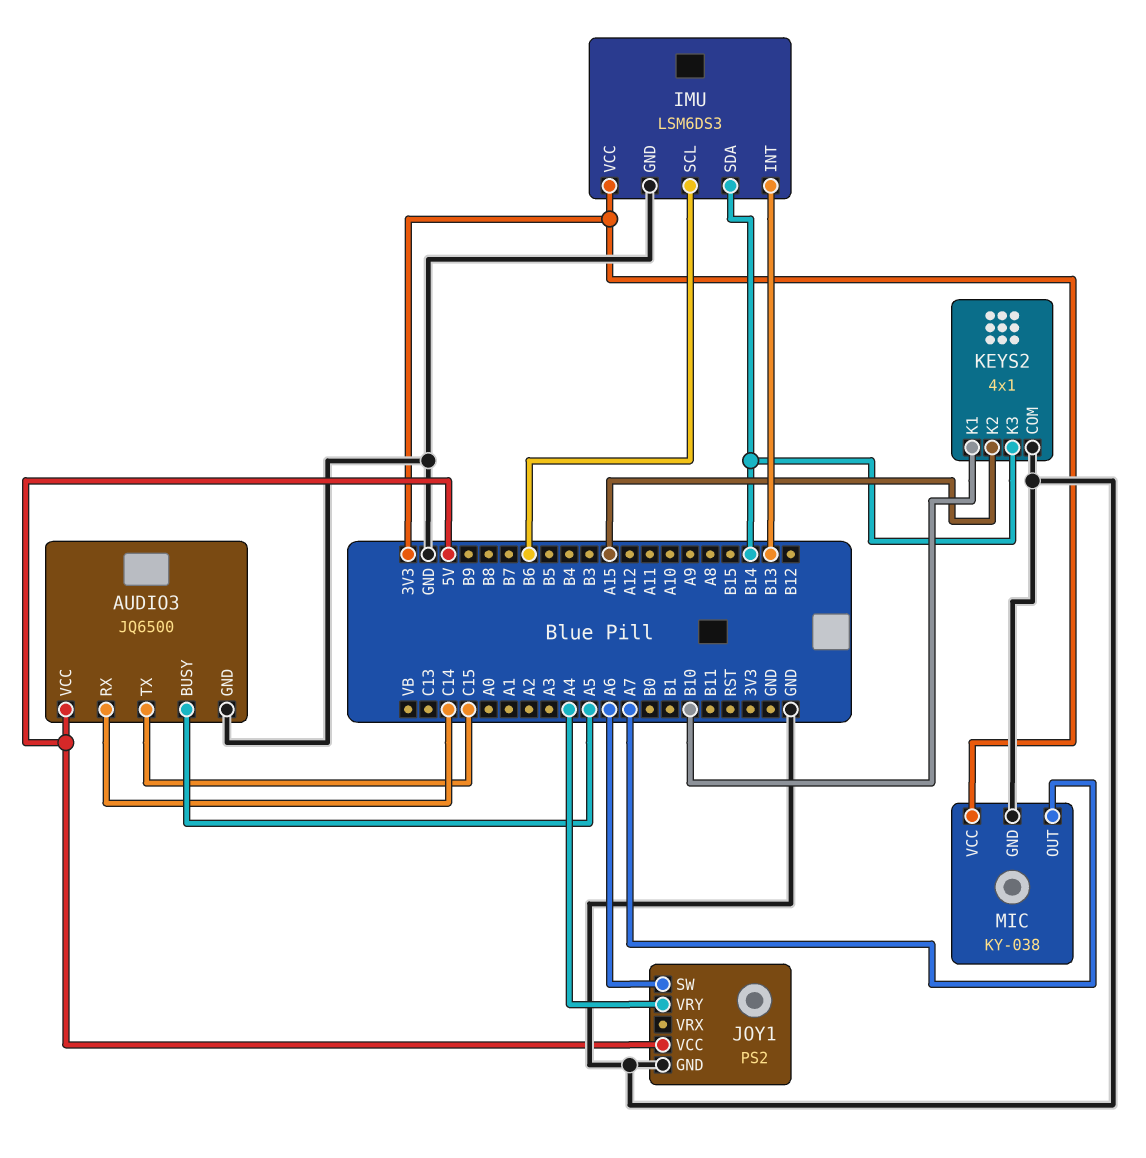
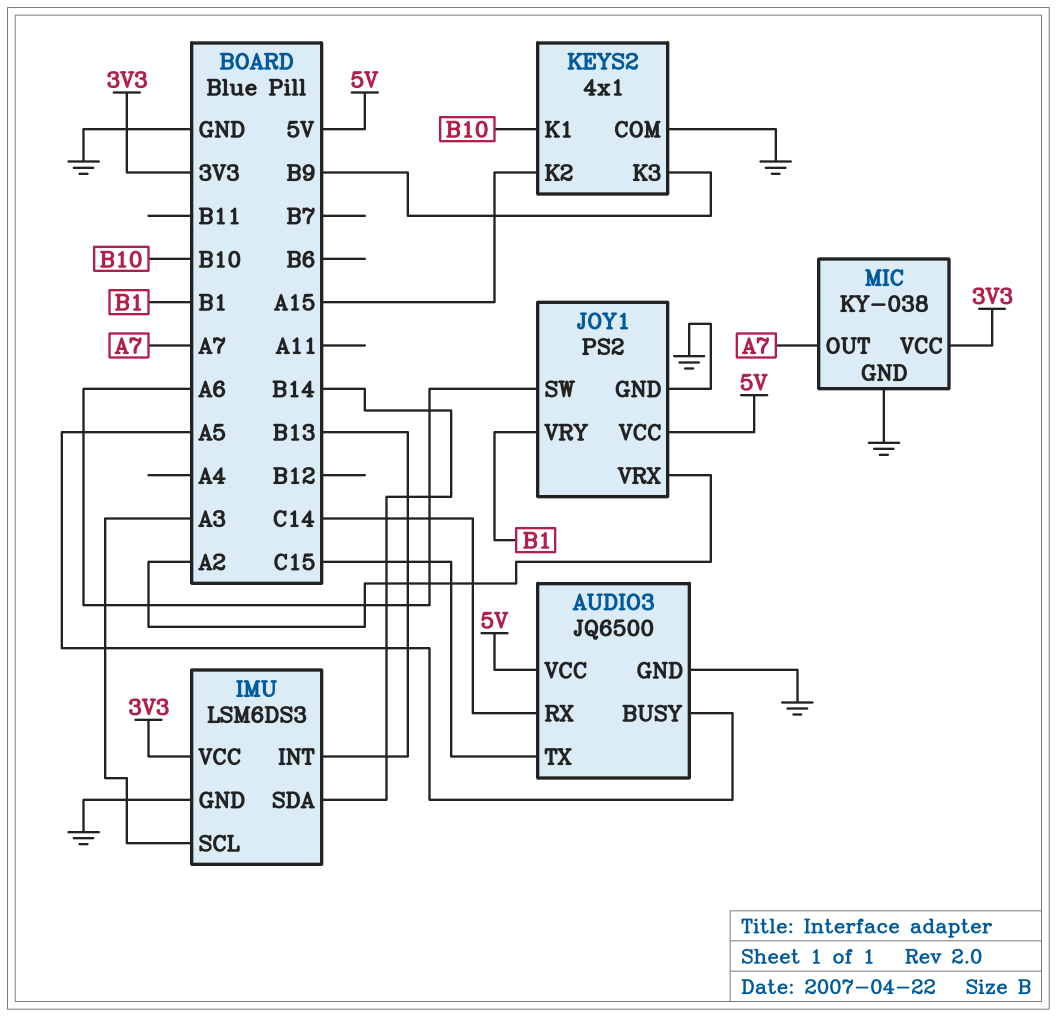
IMU pin SCL: B6 -> A3
JOY1 pin VRX: none -> A2
JOY1 pin VRY: A4 -> B1
KEYS2 pin K3: B14 -> B9

